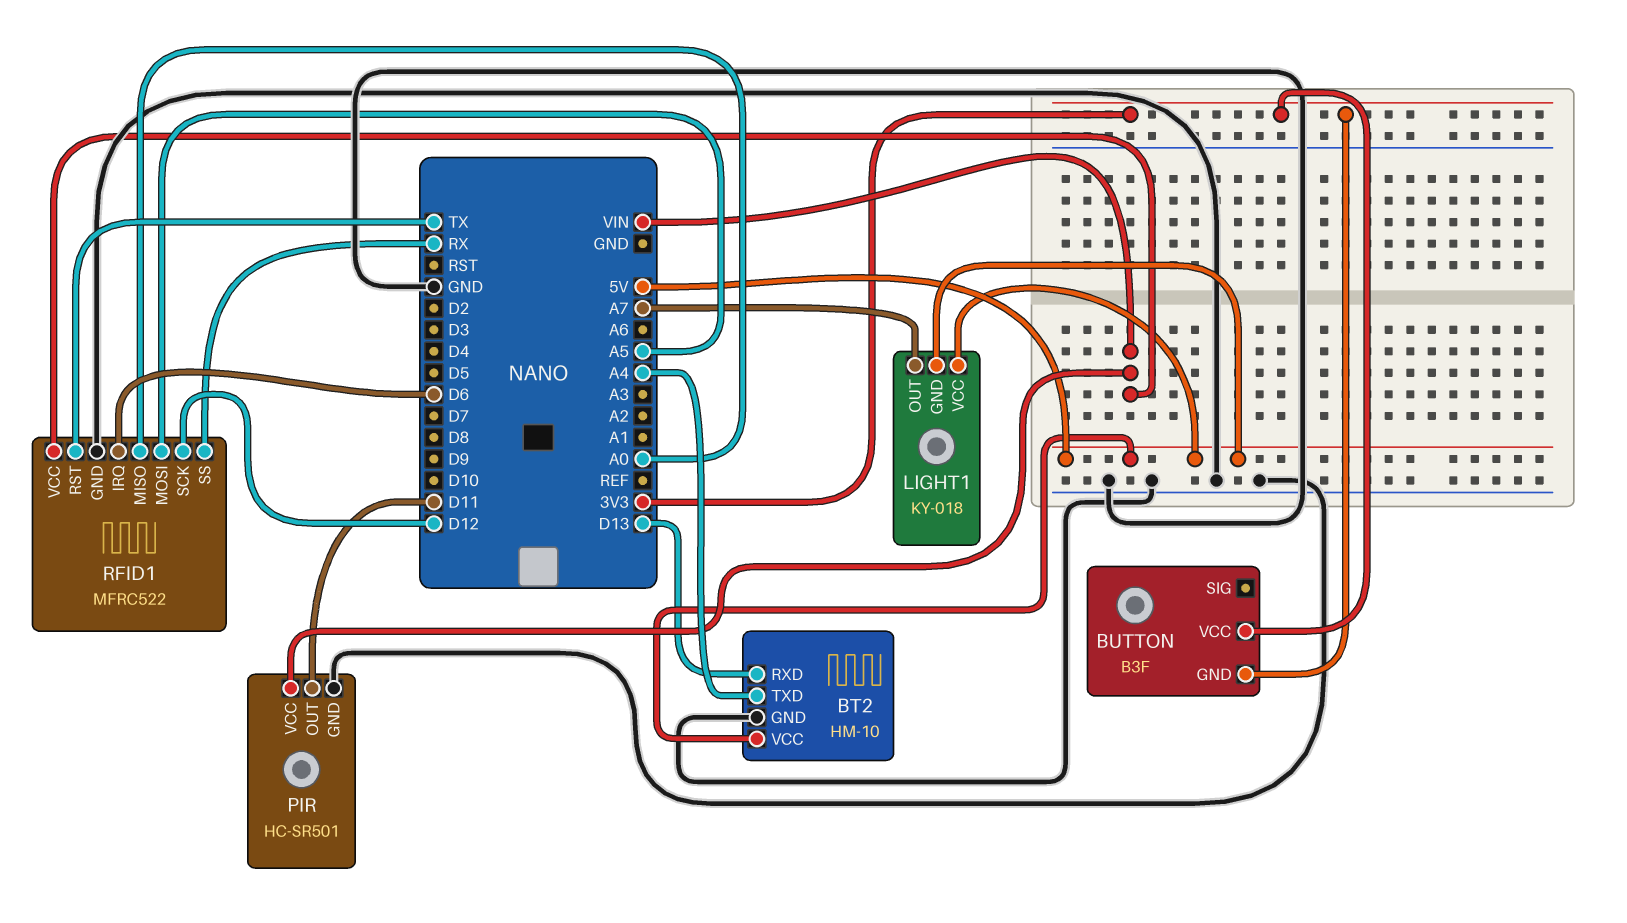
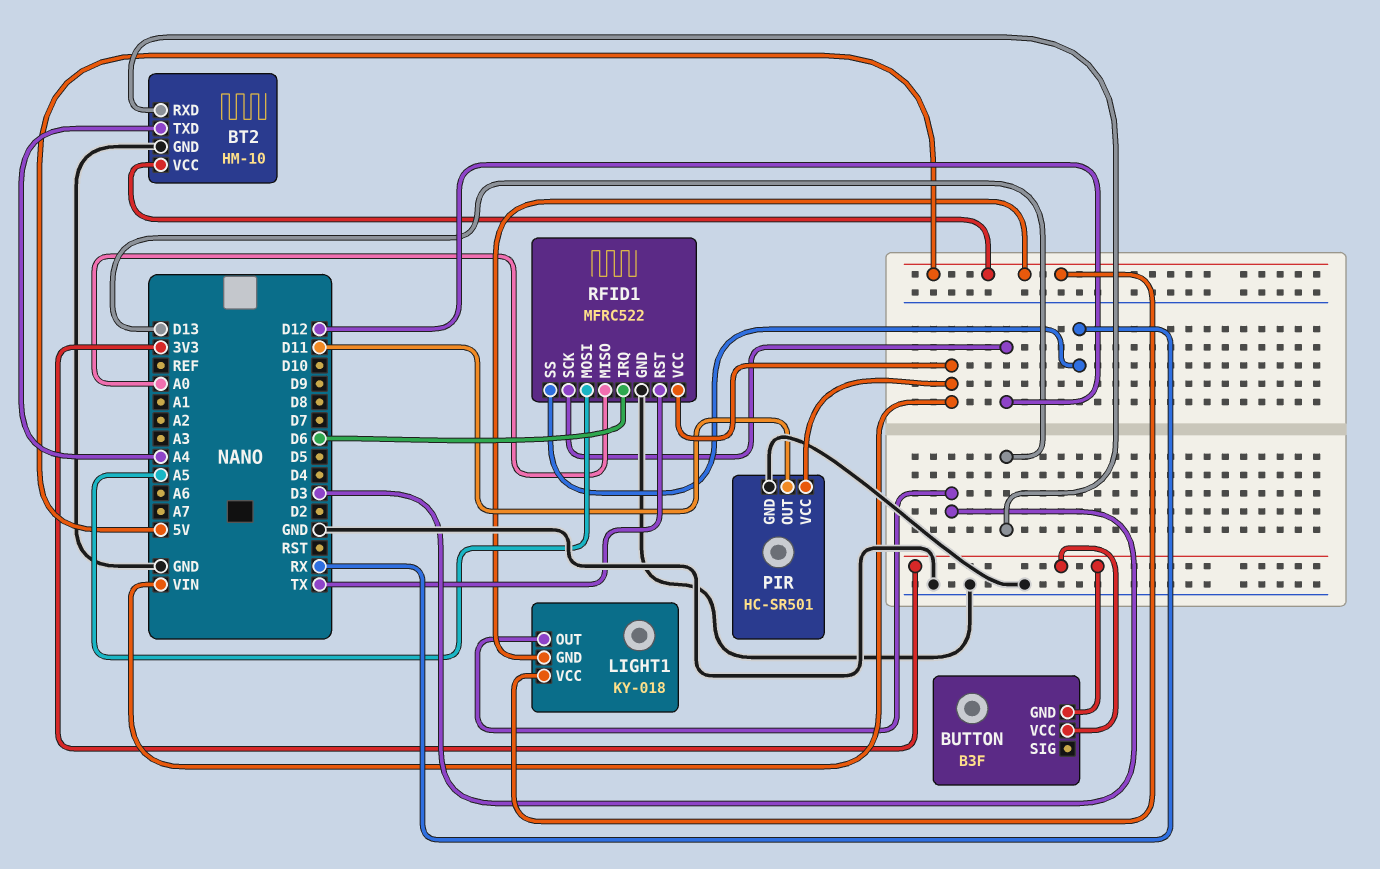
LIGHT1 pin OUT: A7 -> D3

